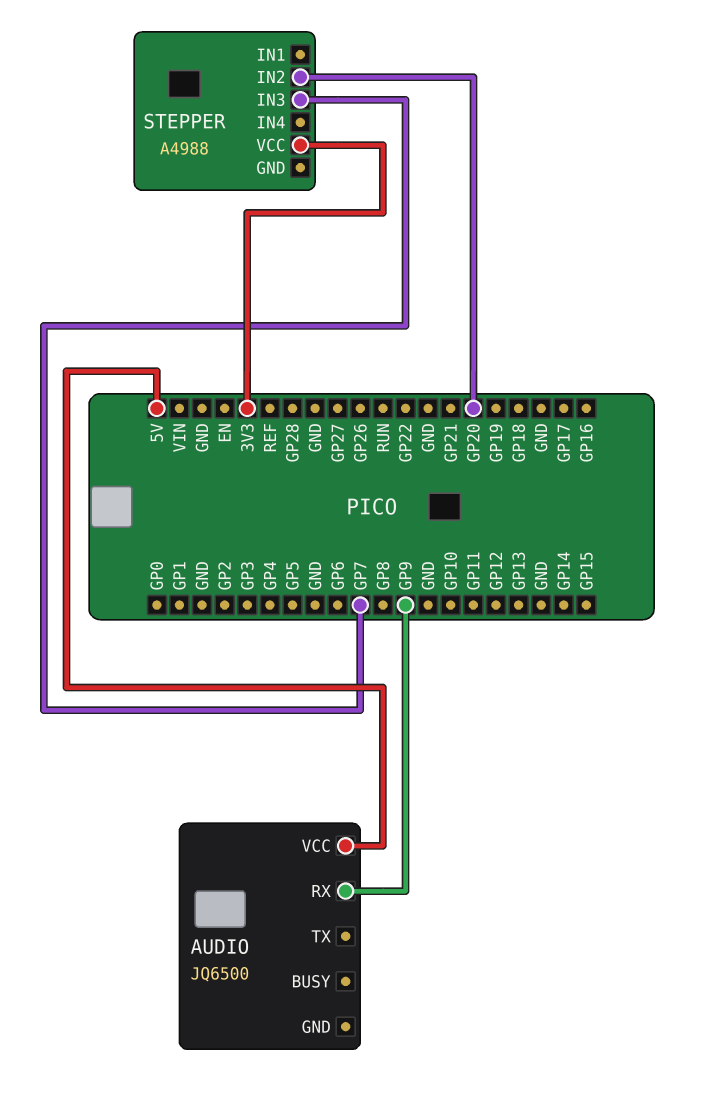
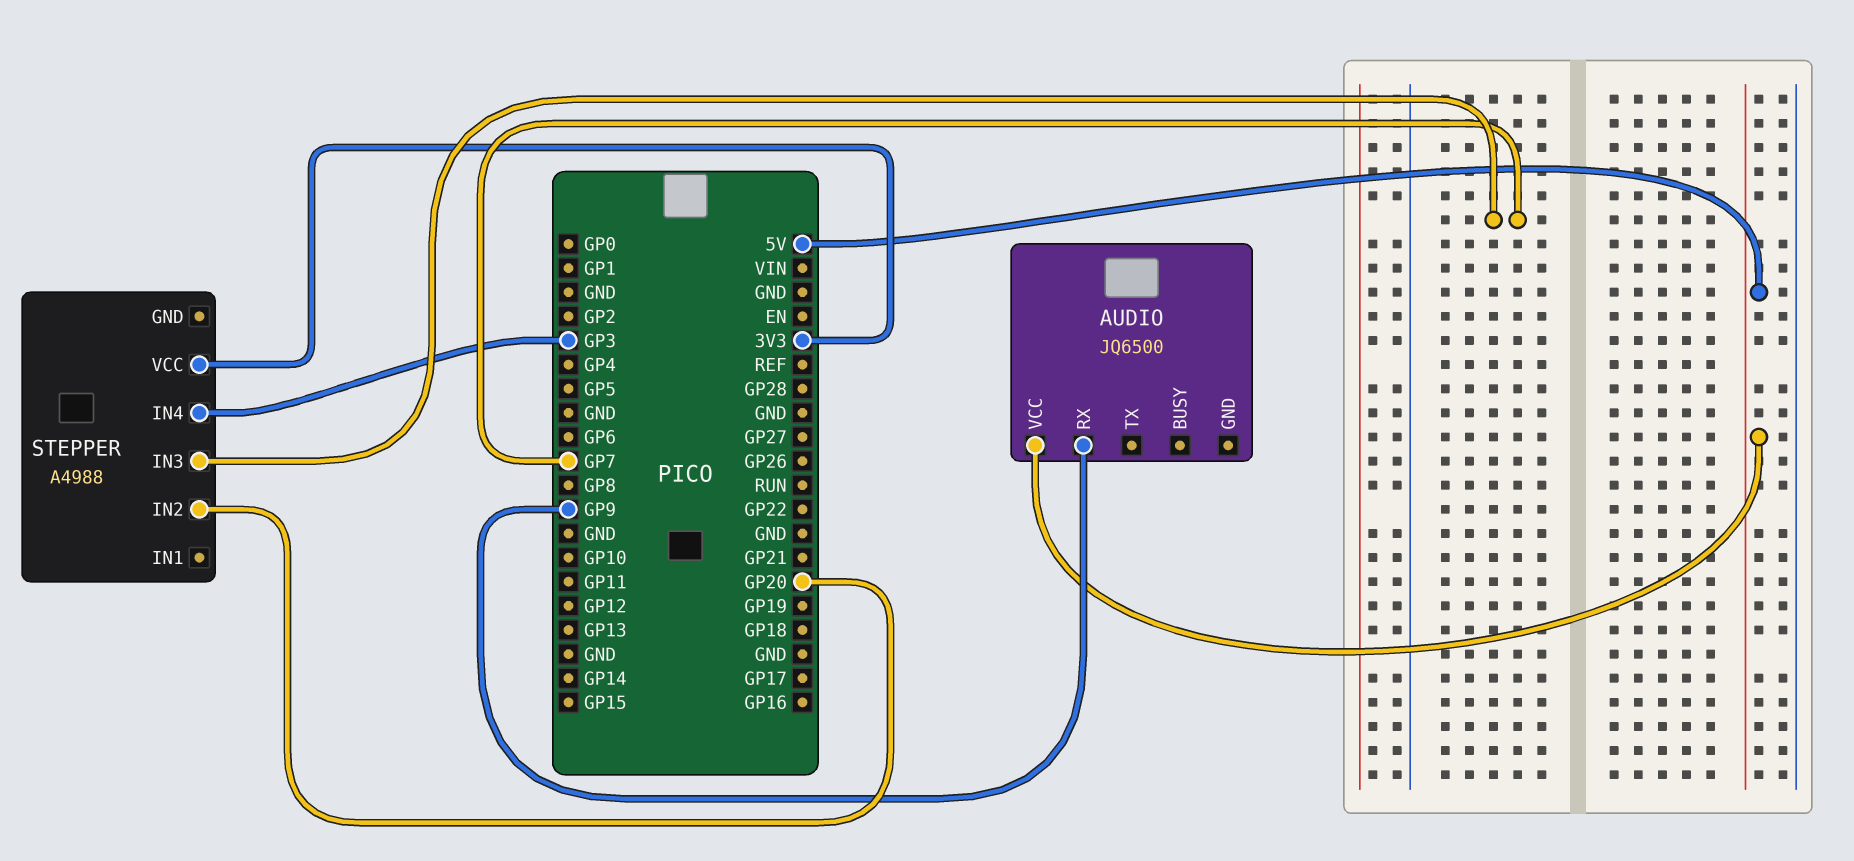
STEPPER pin IN4: none -> GP3

